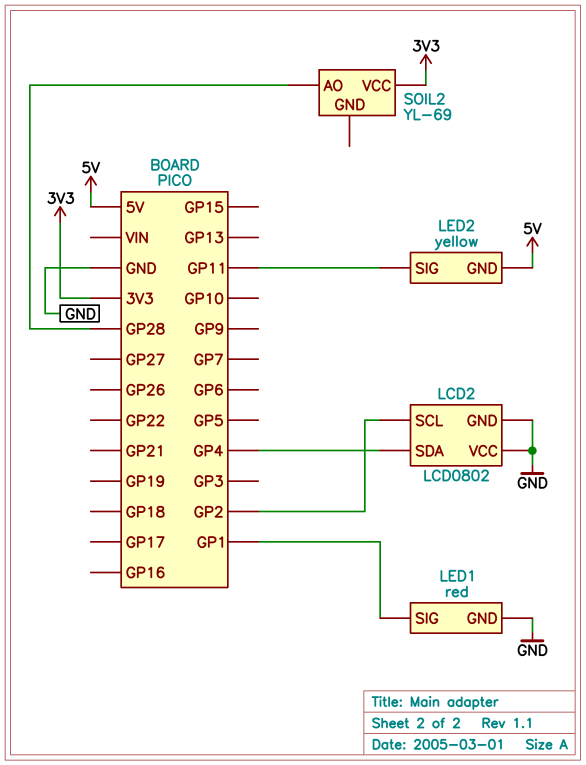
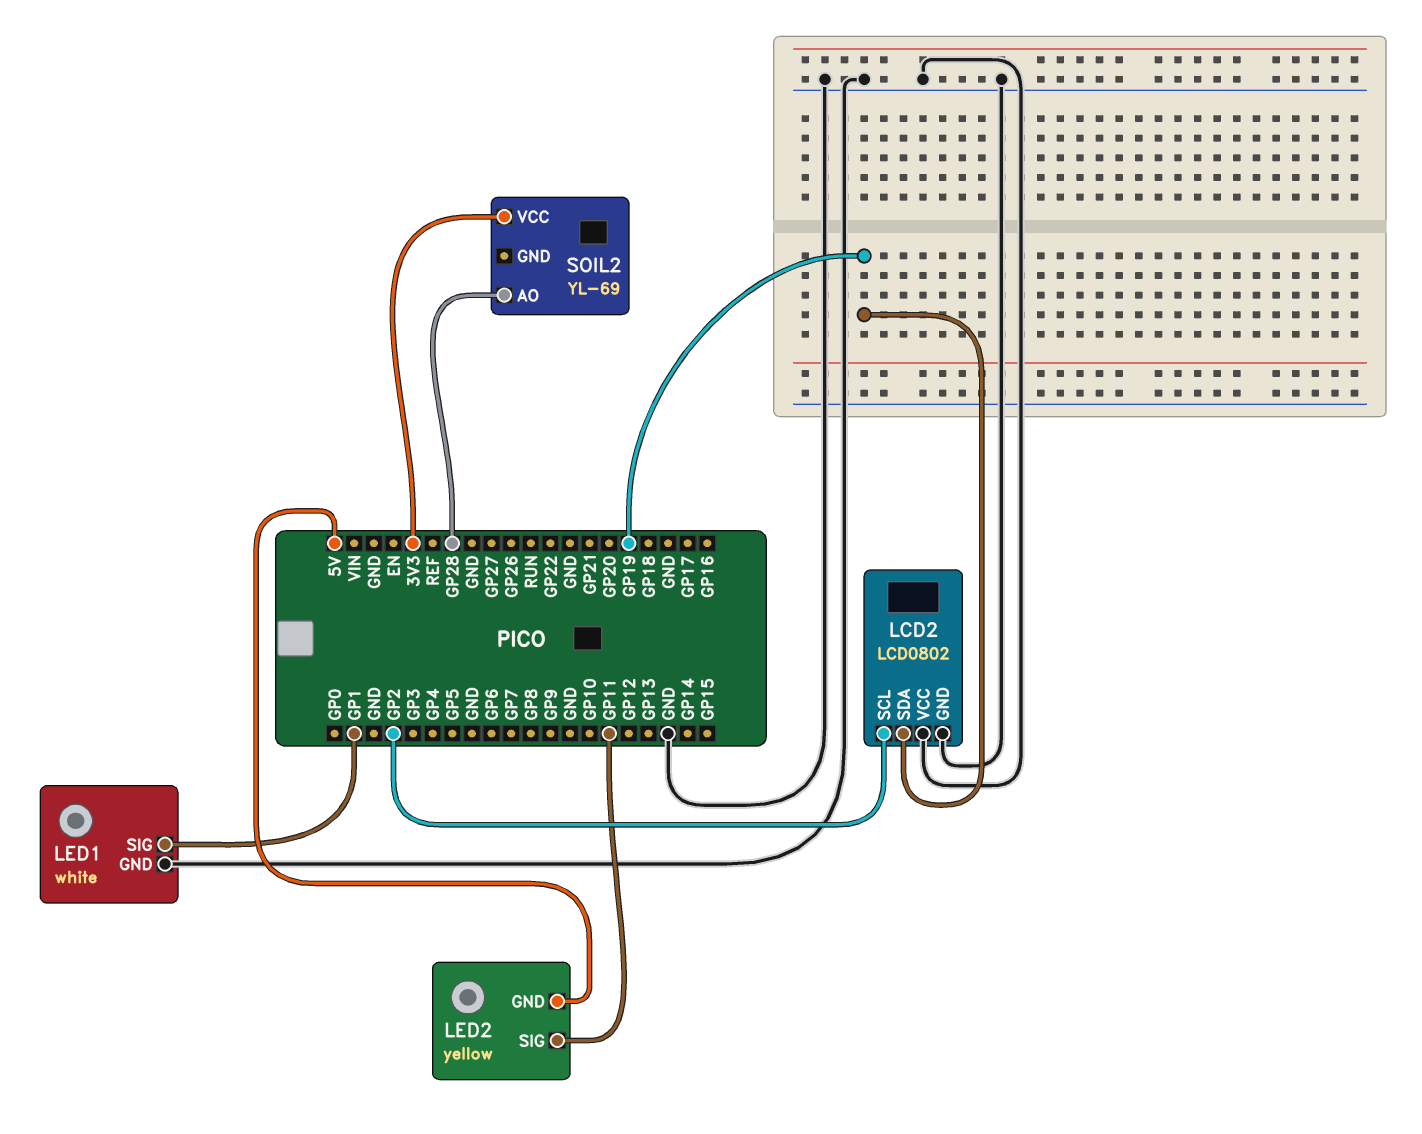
LCD2 pin SDA: GP4 -> GP19
LED1: red -> white

